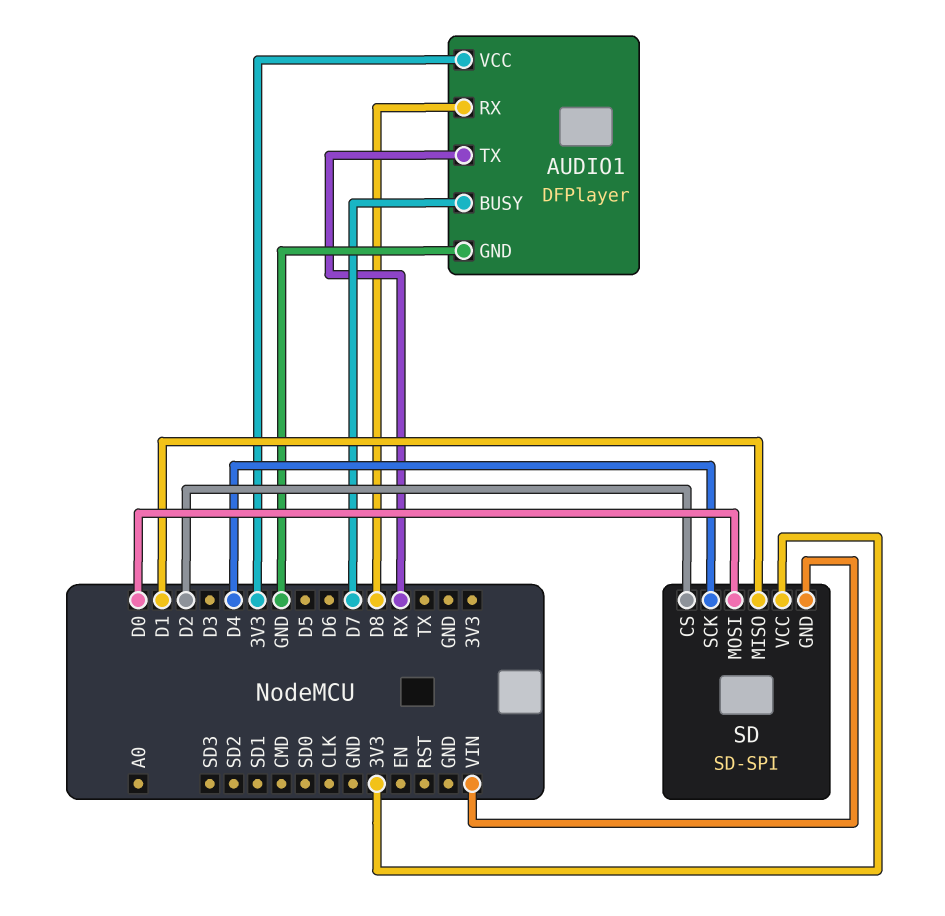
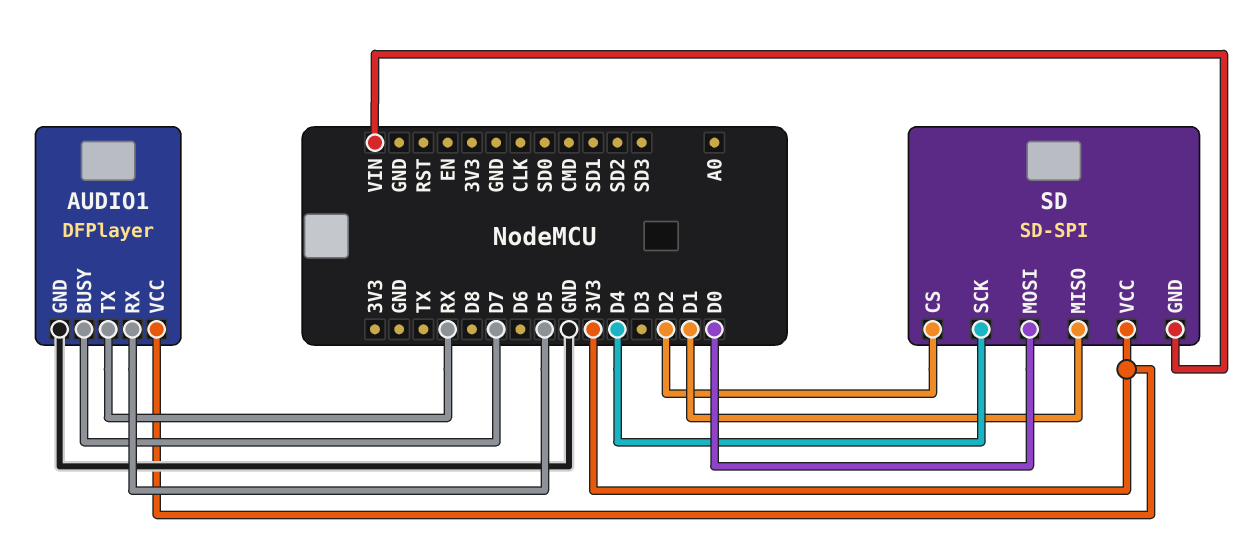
AUDIO1 pin RX: D8 -> D5

